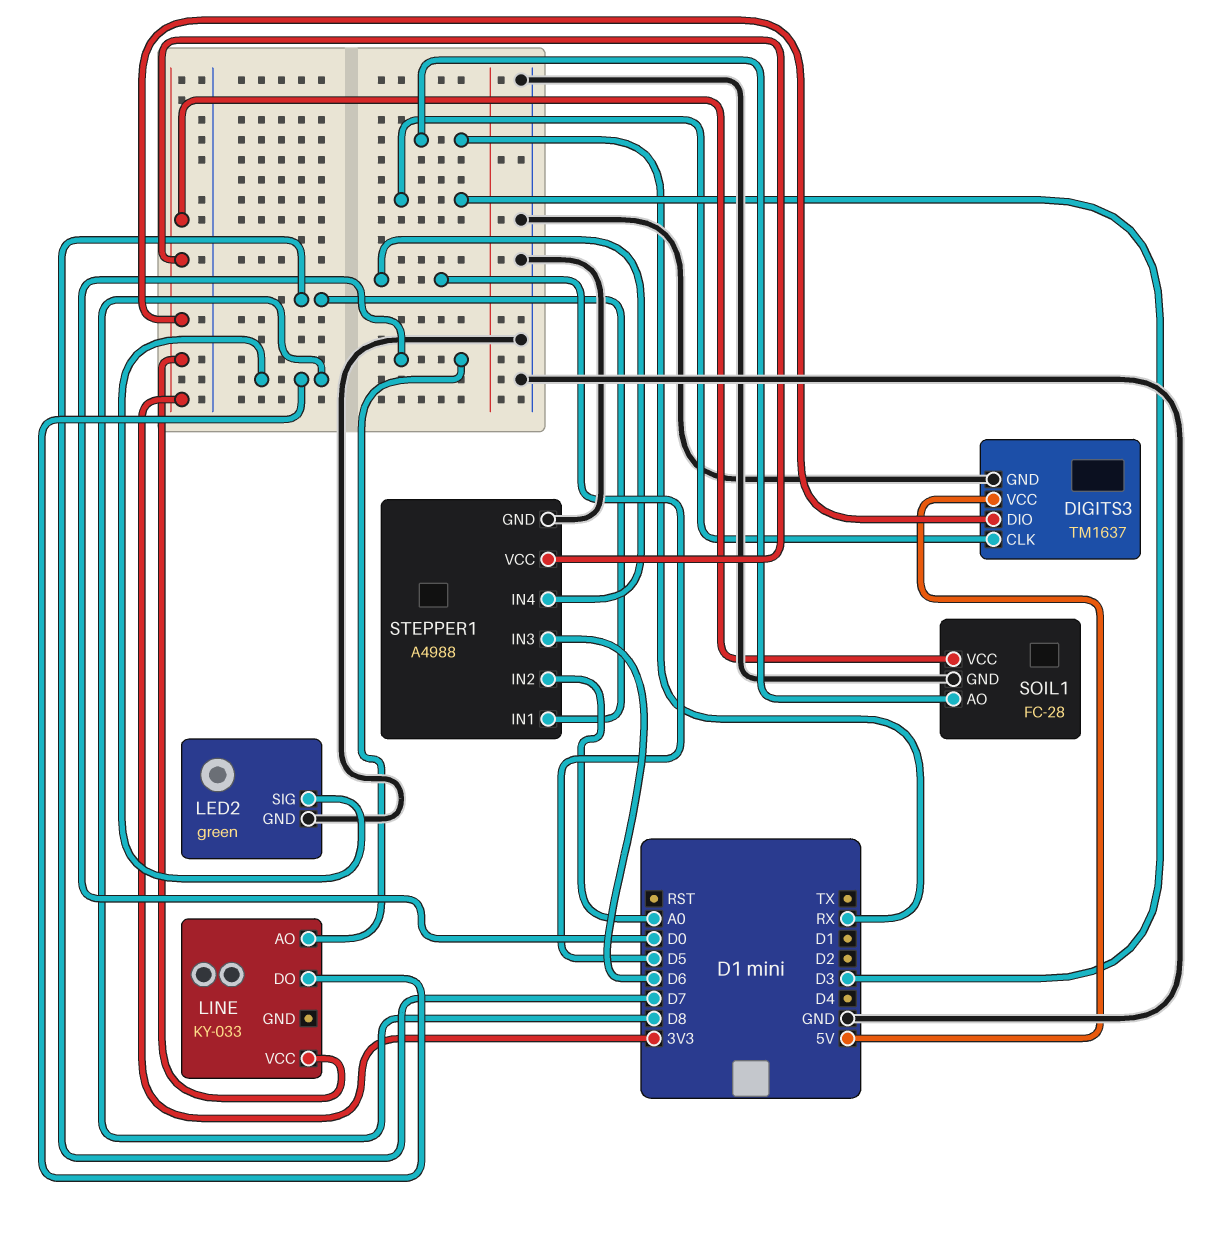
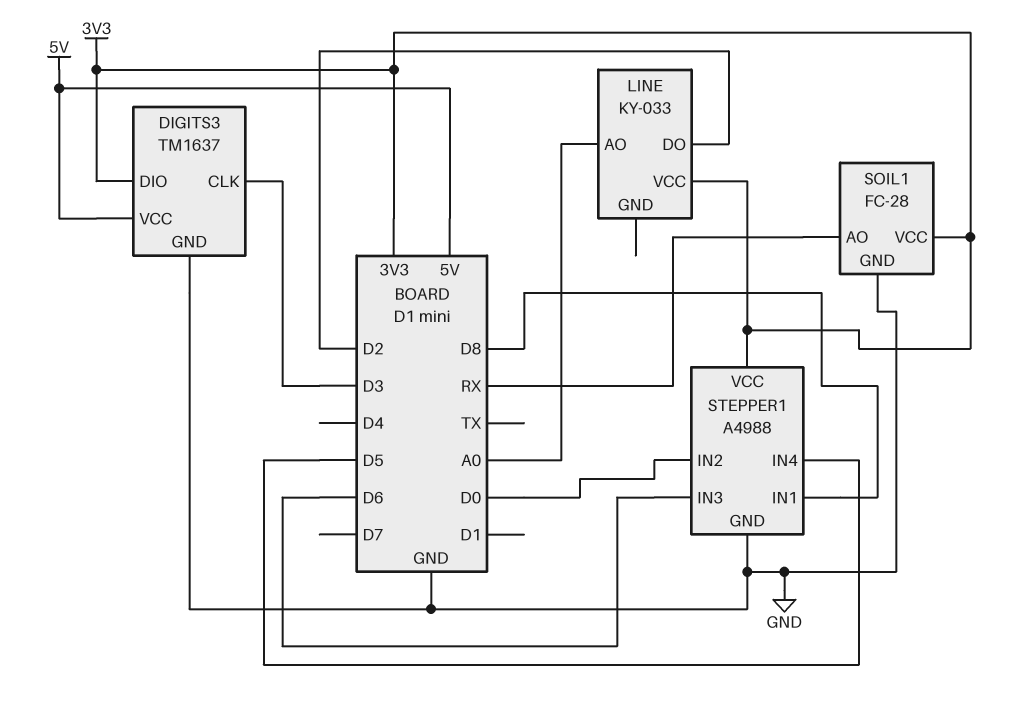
LED2: green -> none
LED2 pin GND: GND -> none
LED2 pin SIG: D8 -> none
LINE pin AO: D0 -> A0
LINE pin DO: D8 -> D2
STEPPER1 pin IN1: D7 -> D8
STEPPER1 pin IN2: A0 -> D0

